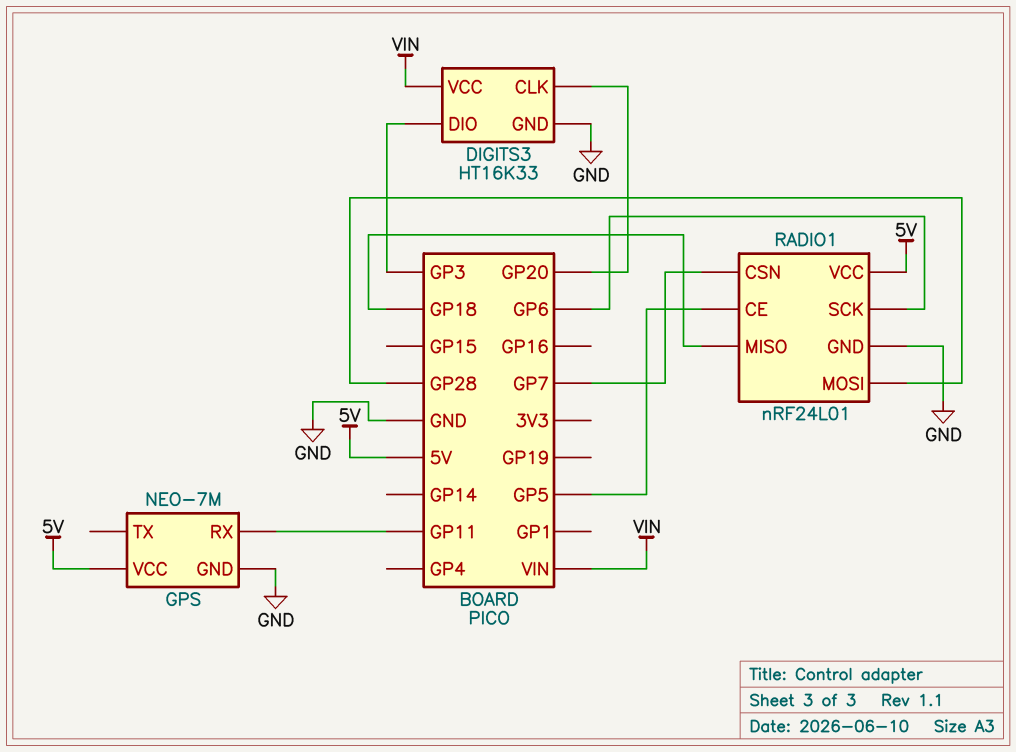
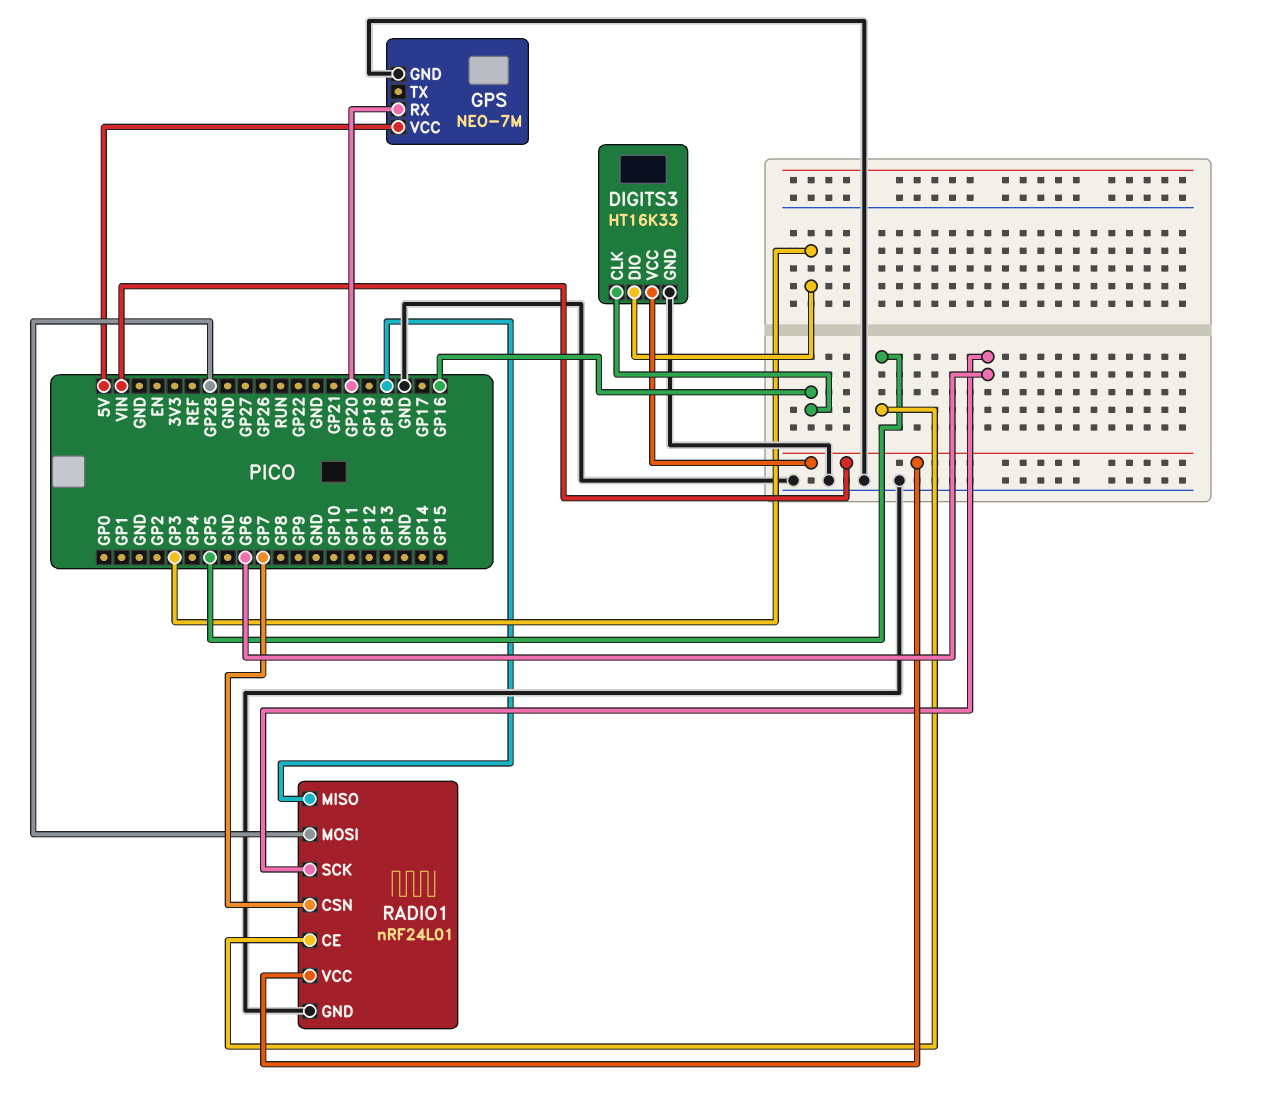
DIGITS3 pin CLK: GP20 -> GP16
GPS pin RX: GP11 -> GP20
RADIO1 pin VCC: 5V -> VIN

